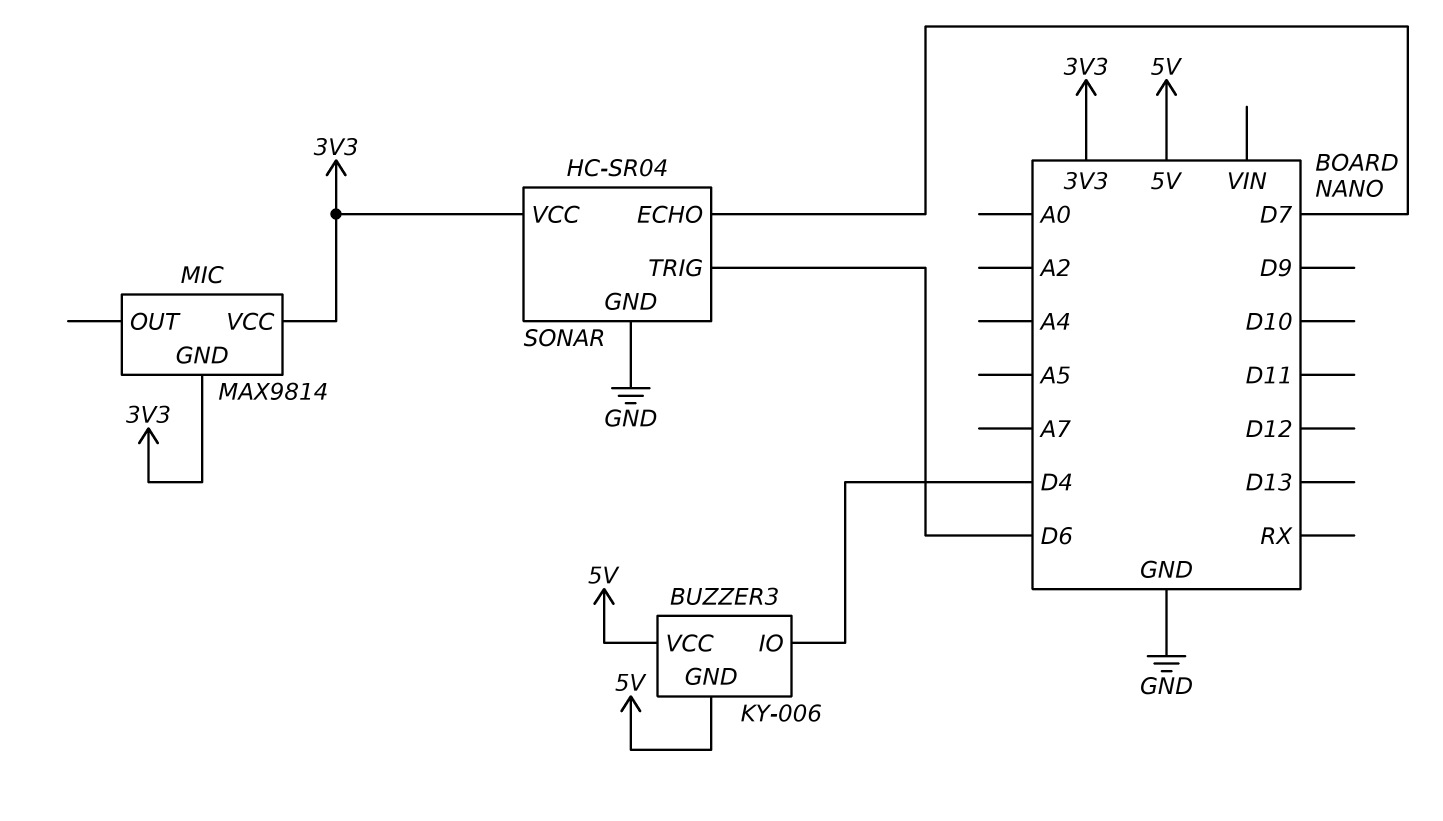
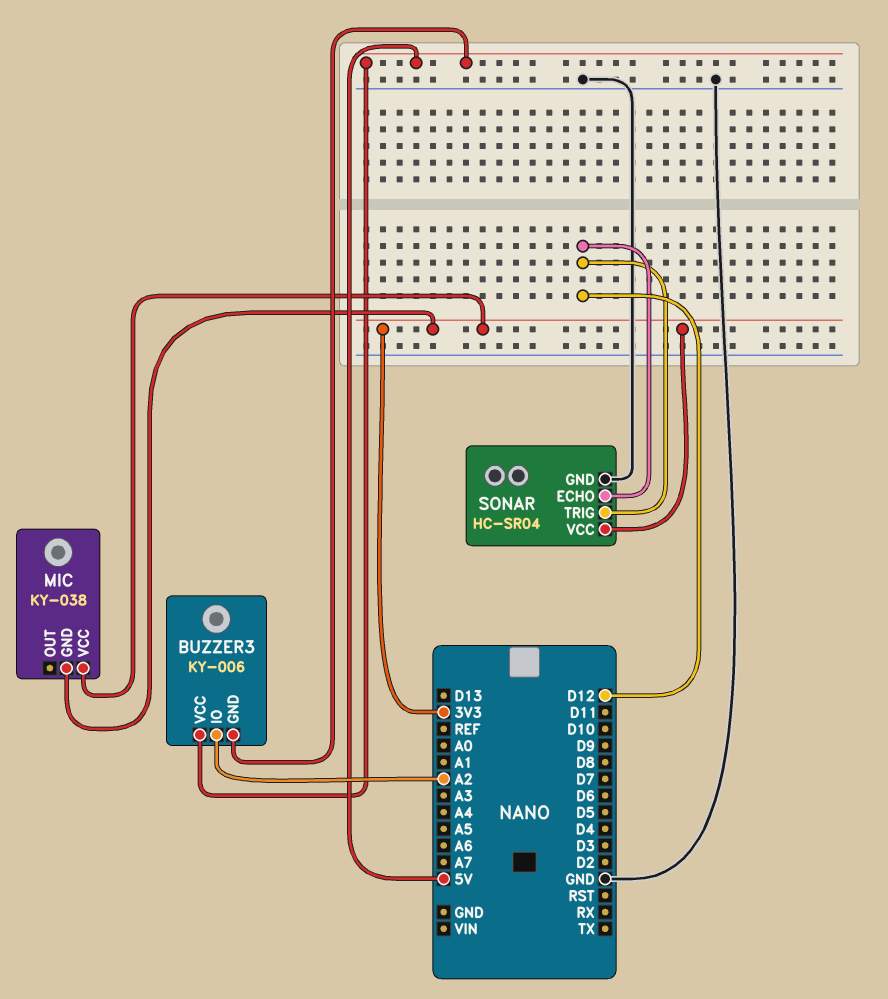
BUZZER3 pin IO: D4 -> A2
MIC: MAX9814 -> KY-038
SONAR pin ECHO: D7 -> D12
SONAR pin TRIG: D6 -> D12

